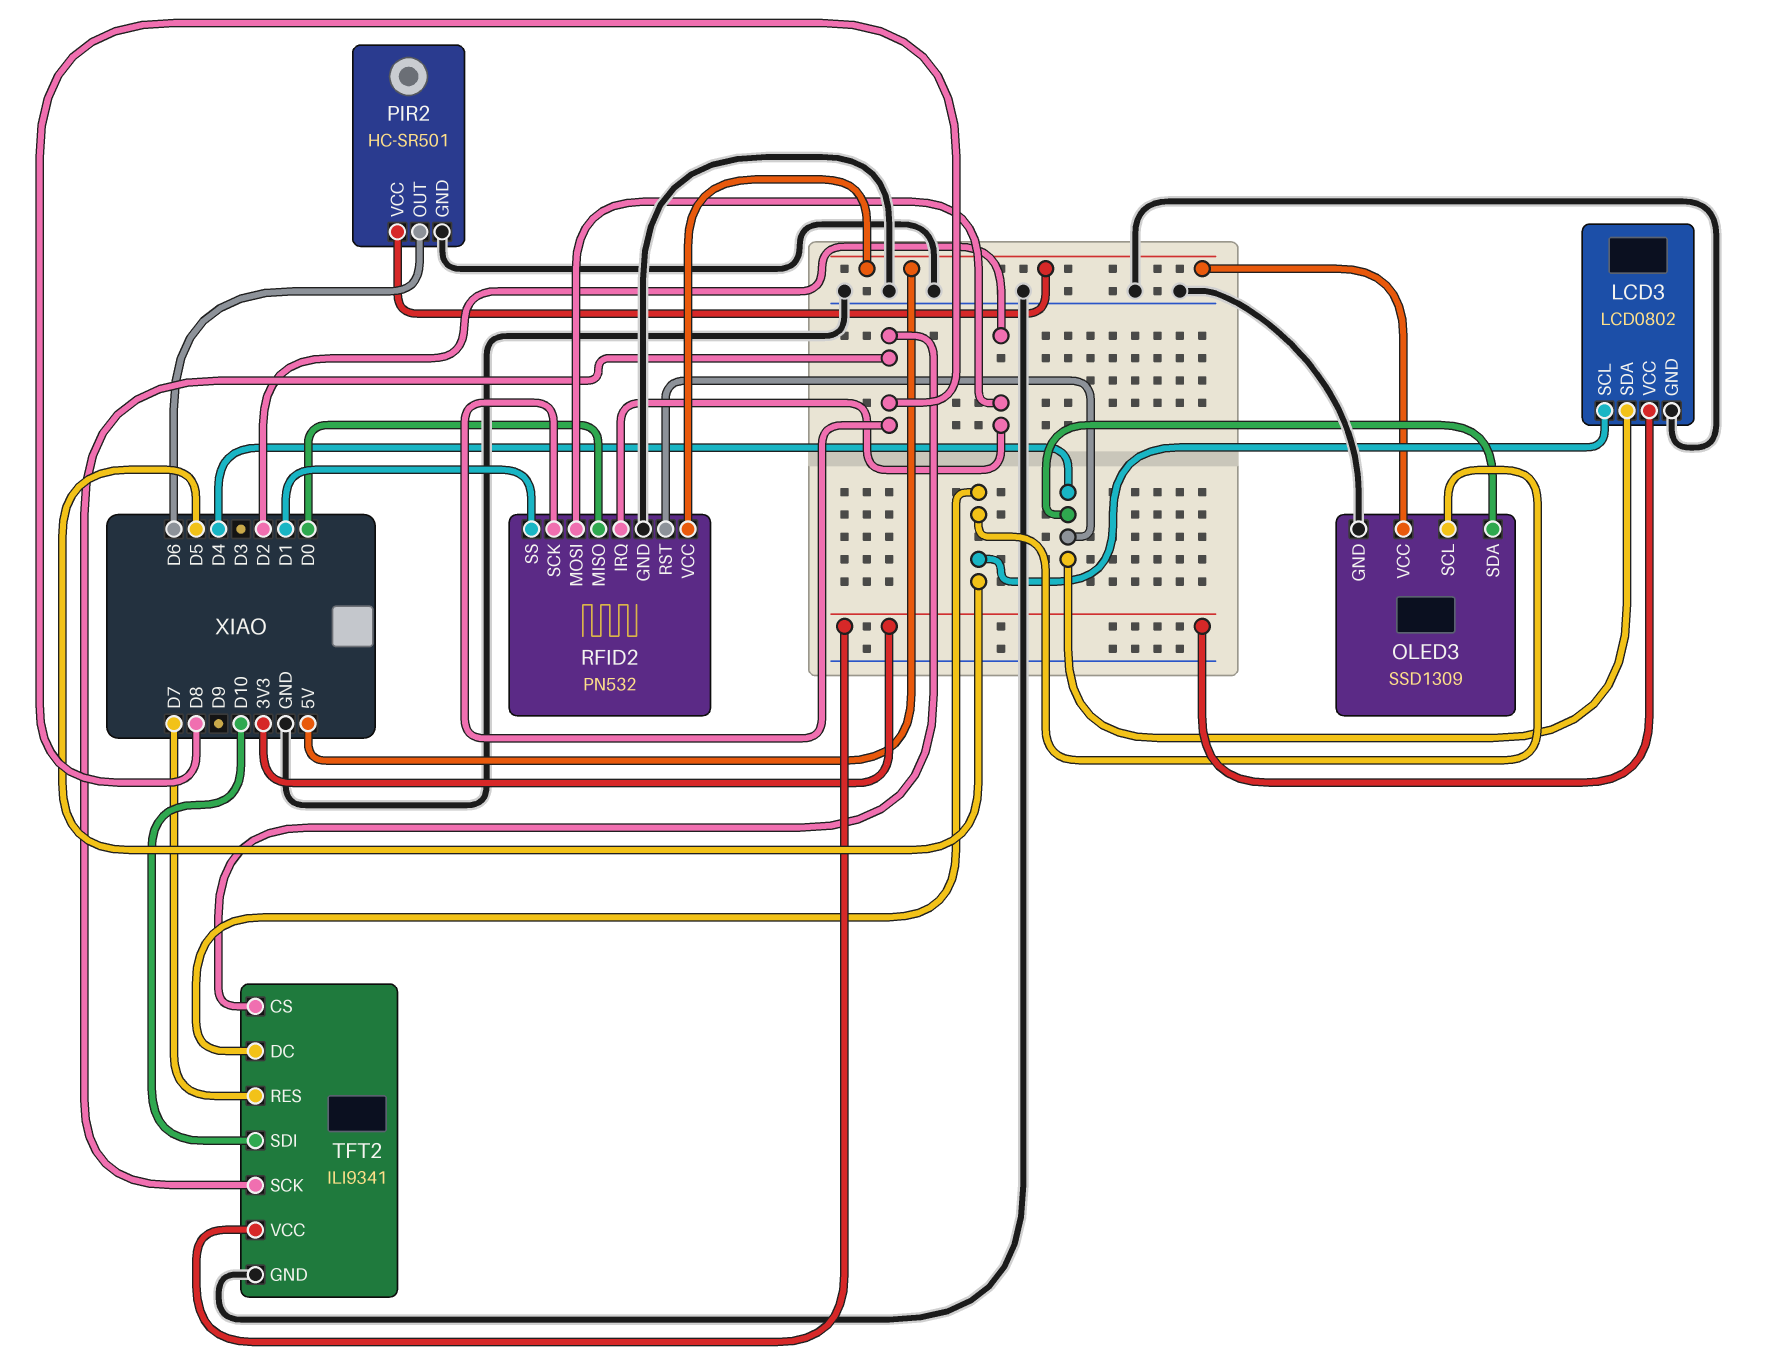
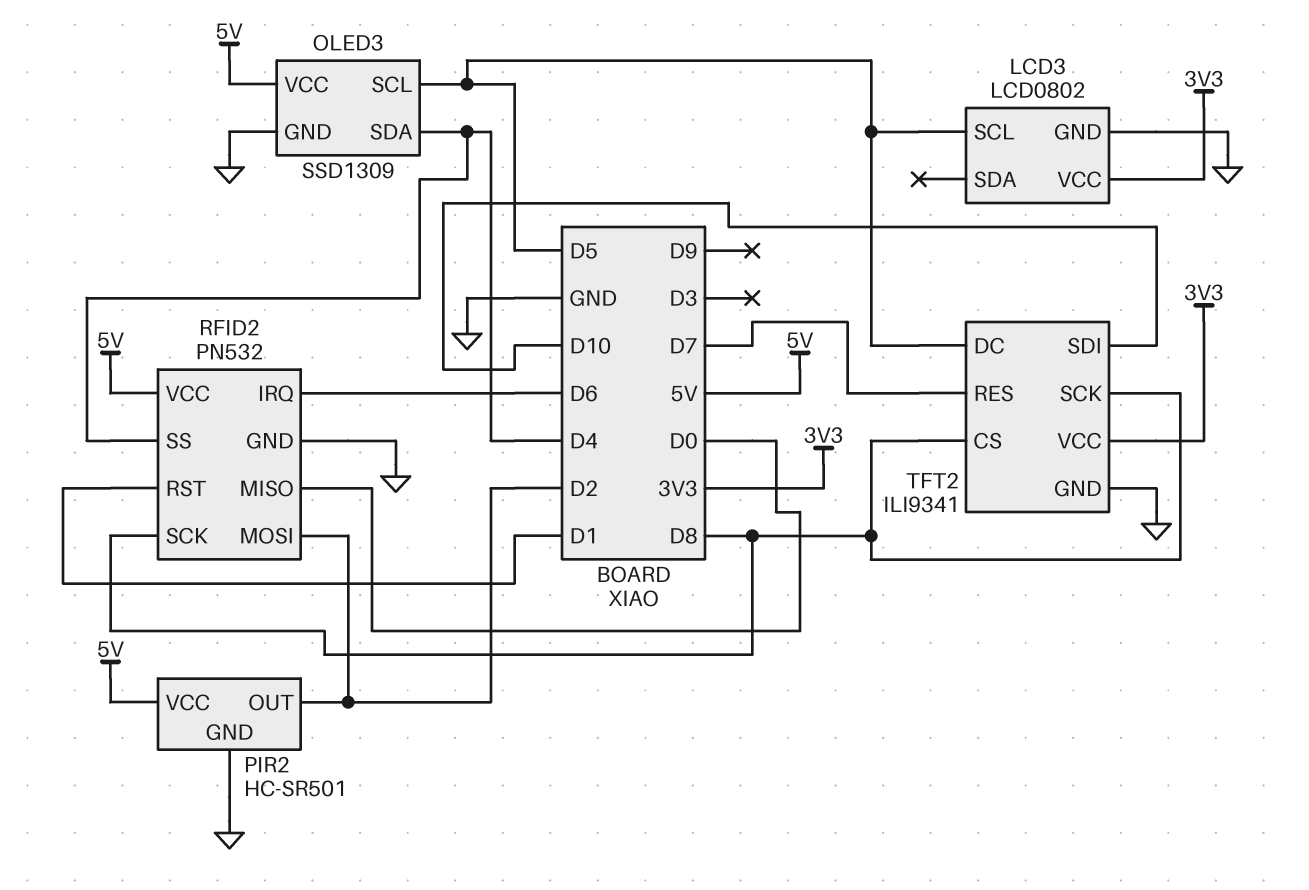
LCD3 pin SDA: D4 -> none
PIR2 pin OUT: D6 -> D2
RFID2 pin IRQ: D2 -> D6
RFID2 pin RST: D4 -> D1
RFID2 pin SS: D1 -> D4

